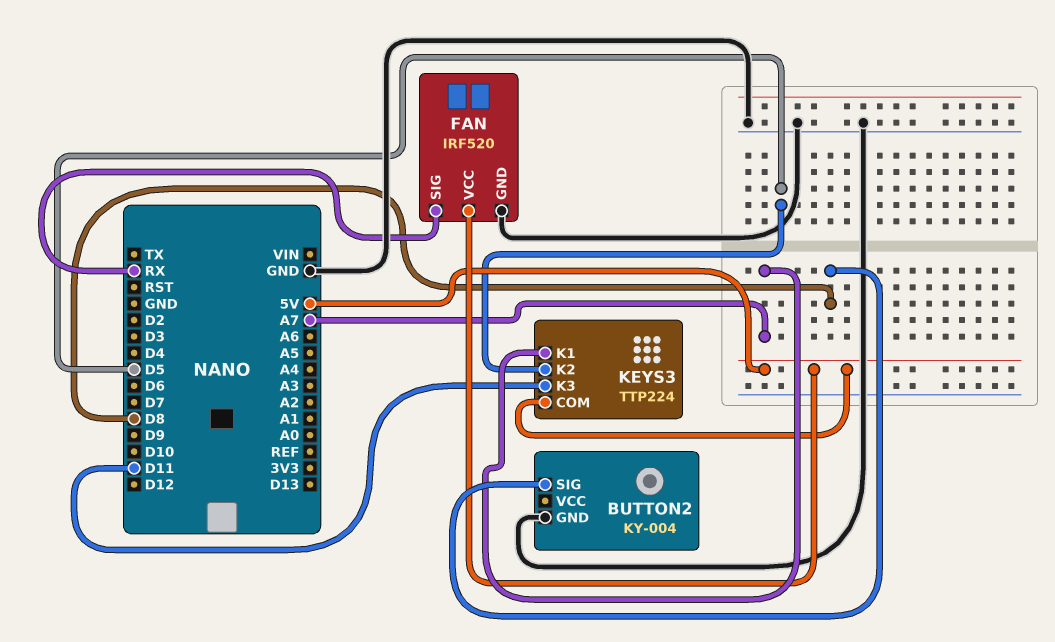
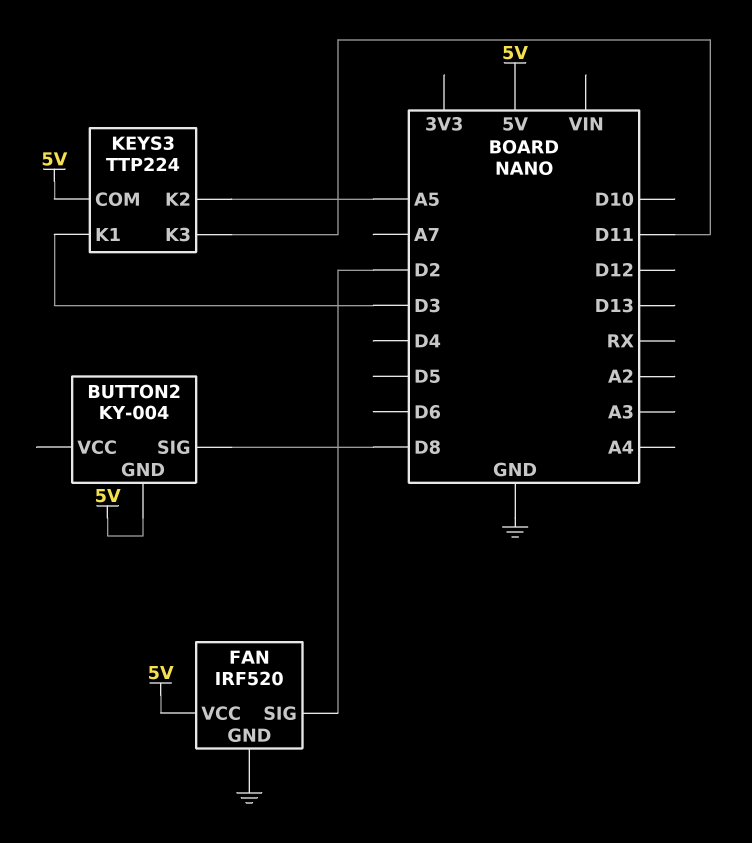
BUTTON2 pin GND: GND -> 5V
FAN pin SIG: RX -> D2
KEYS3 pin K1: A7 -> D3
KEYS3 pin K2: D5 -> A5

